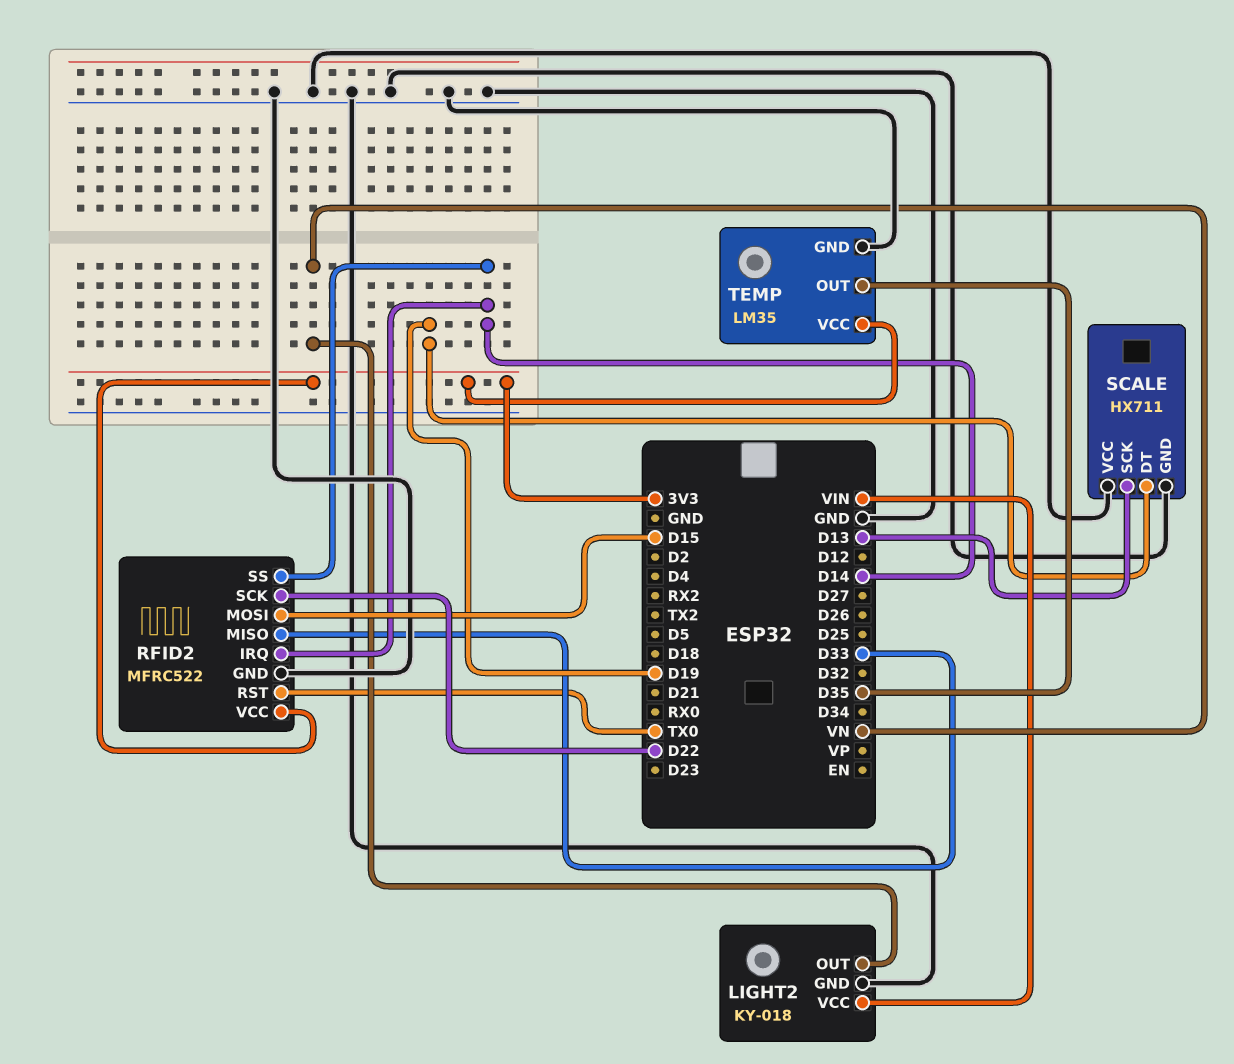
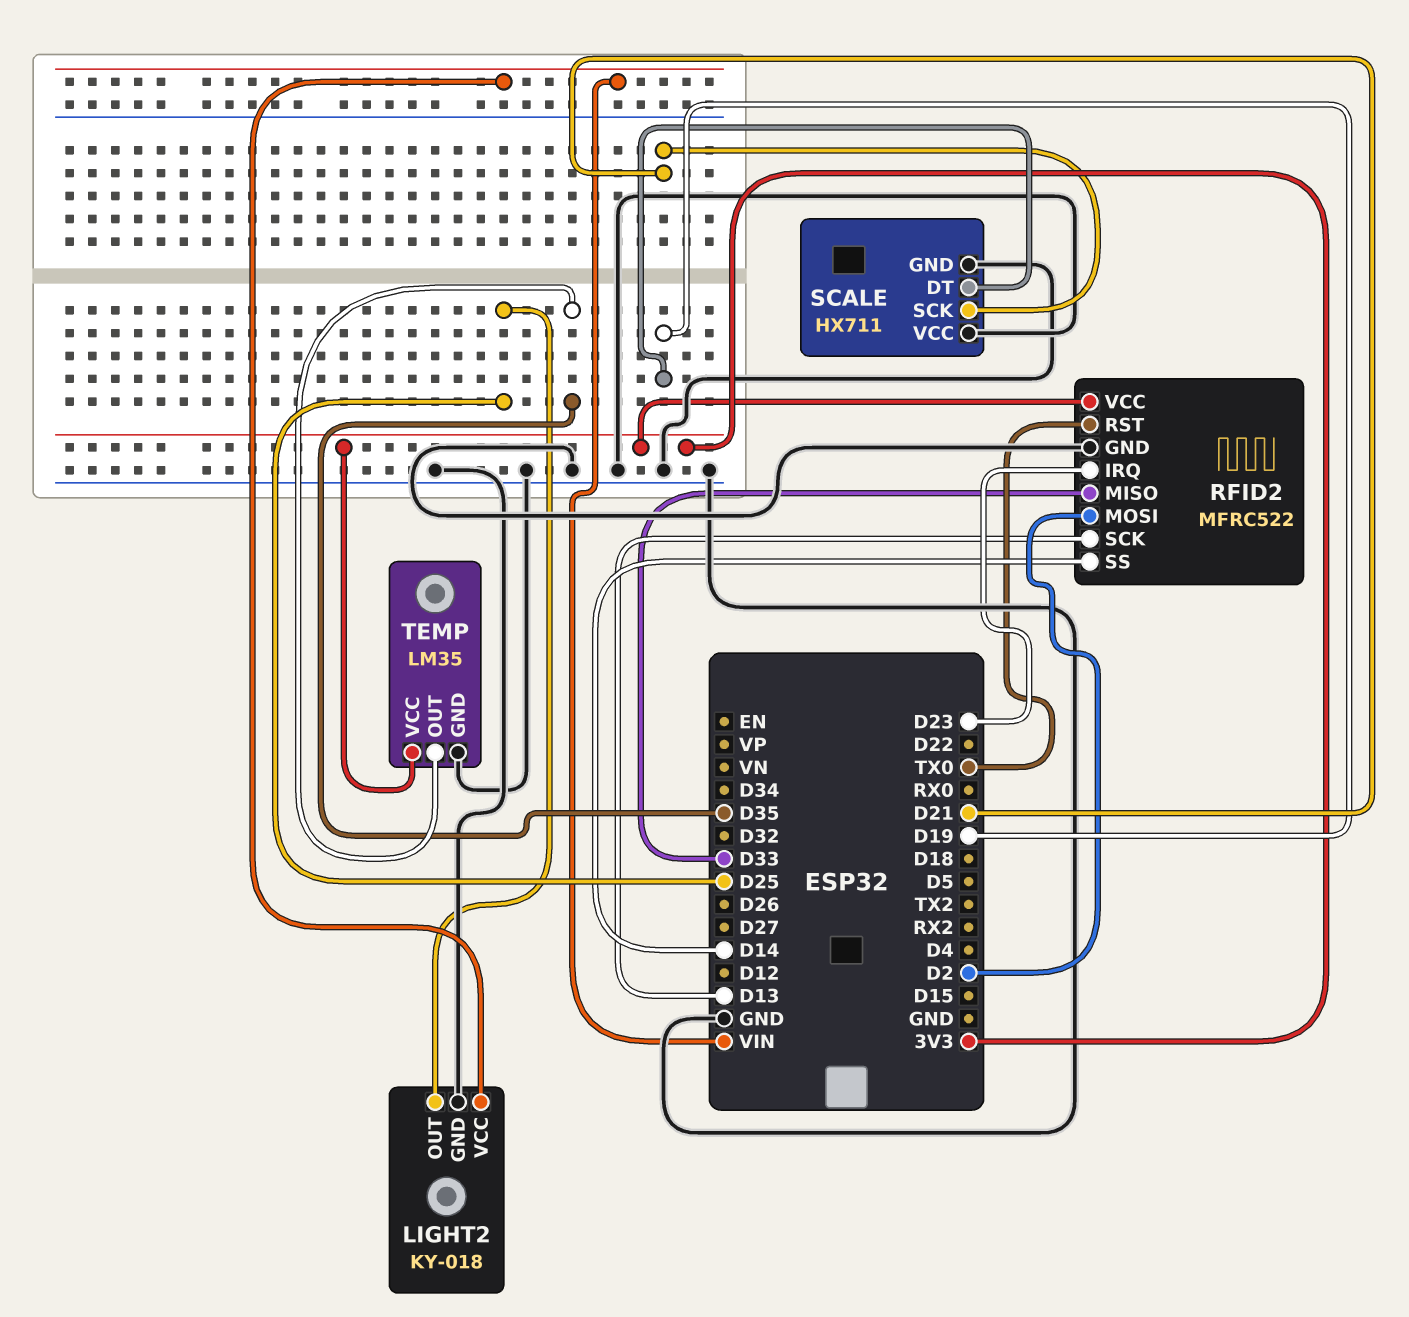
LIGHT2 pin OUT: VN -> D25
RFID2 pin IRQ: D14 -> D23
RFID2 pin MOSI: D15 -> D2
RFID2 pin SCK: D22 -> D13
SCALE pin SCK: D13 -> D21

